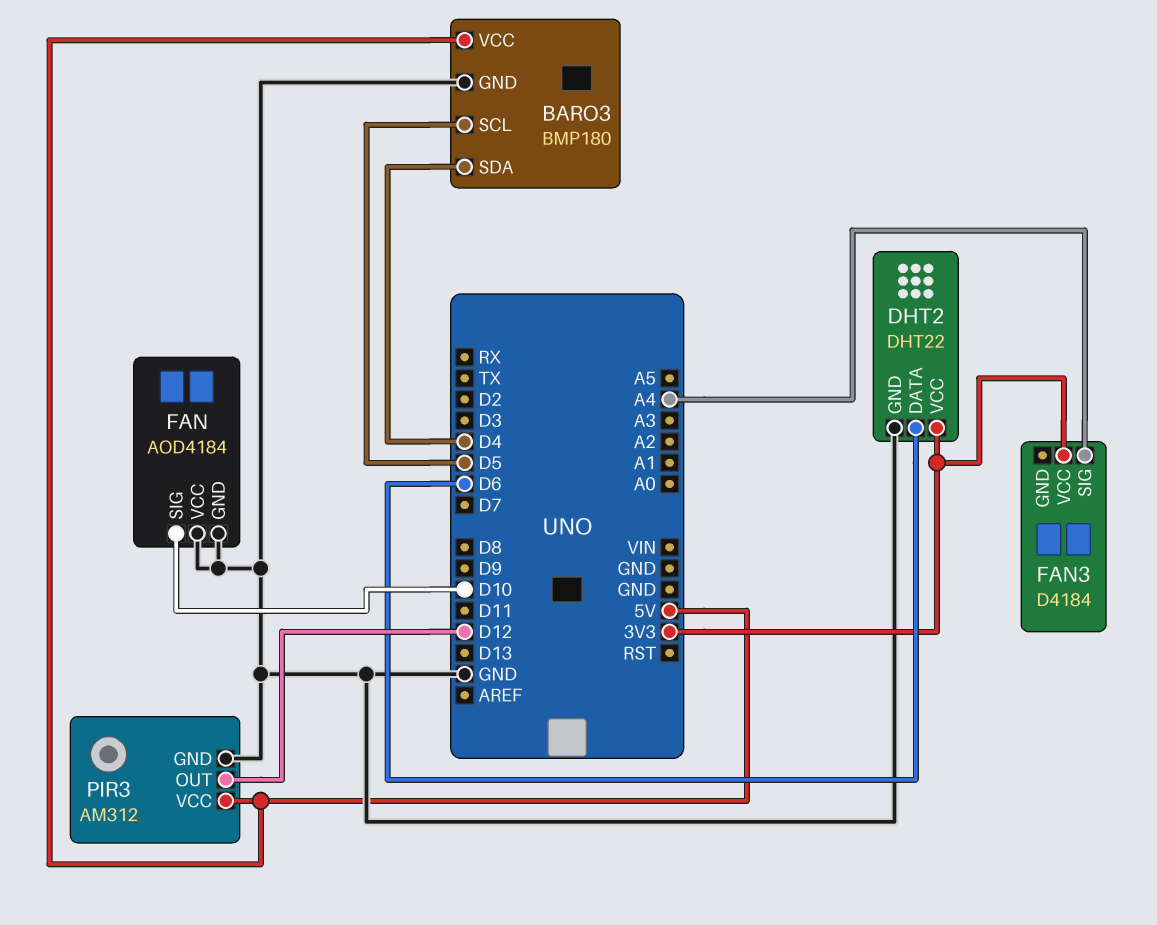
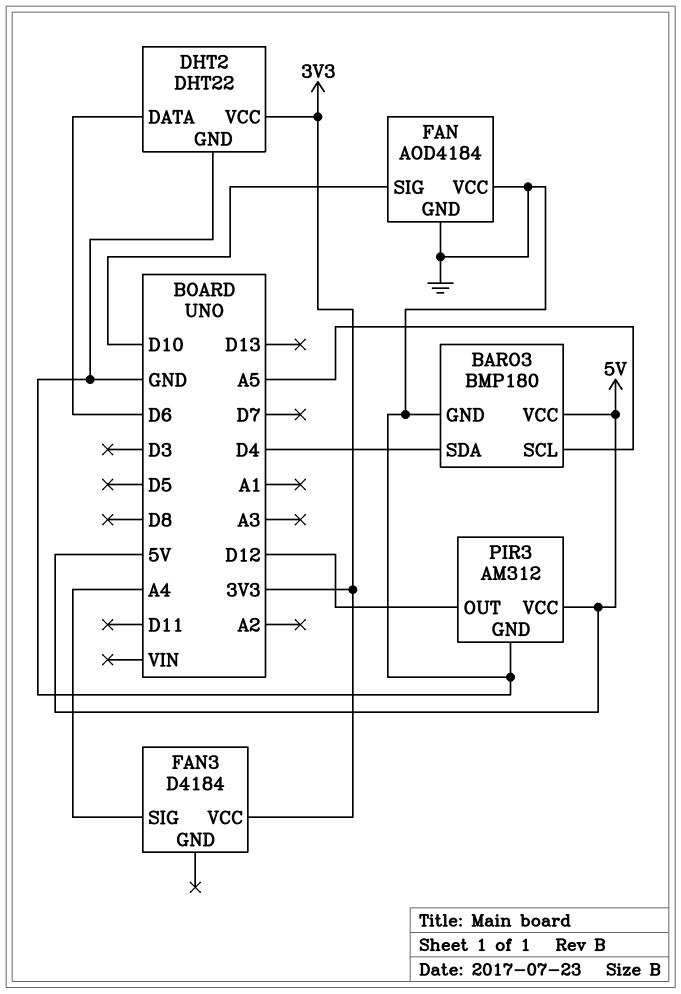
BARO3 pin SCL: D5 -> A5

